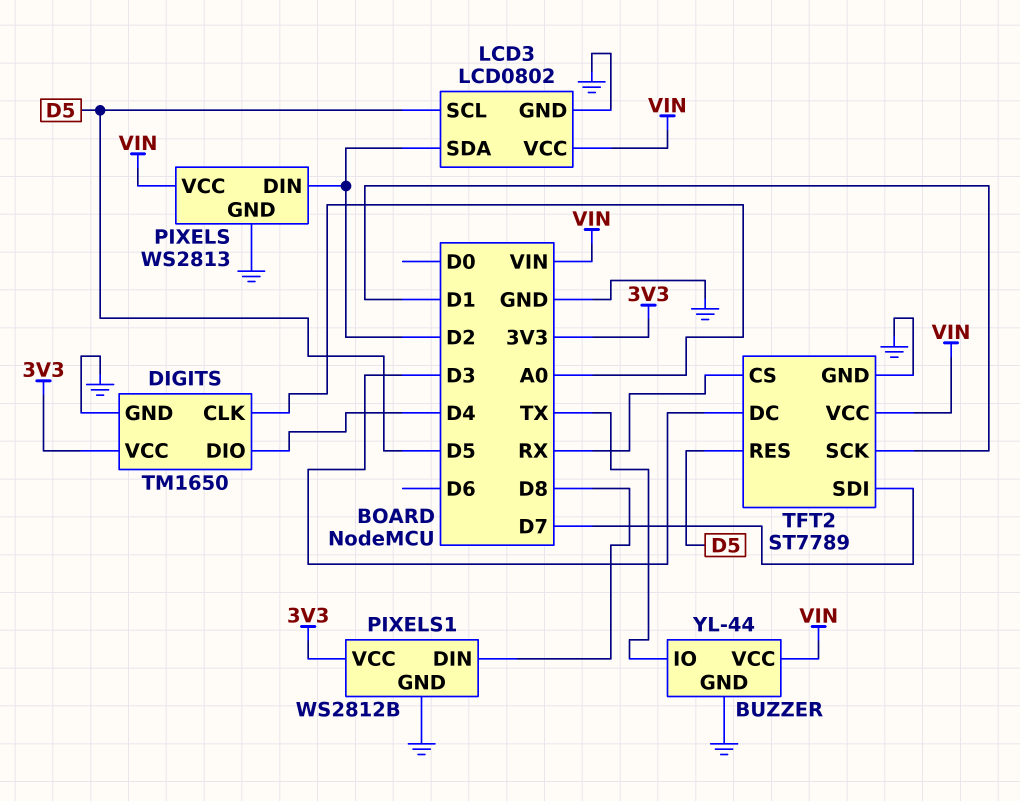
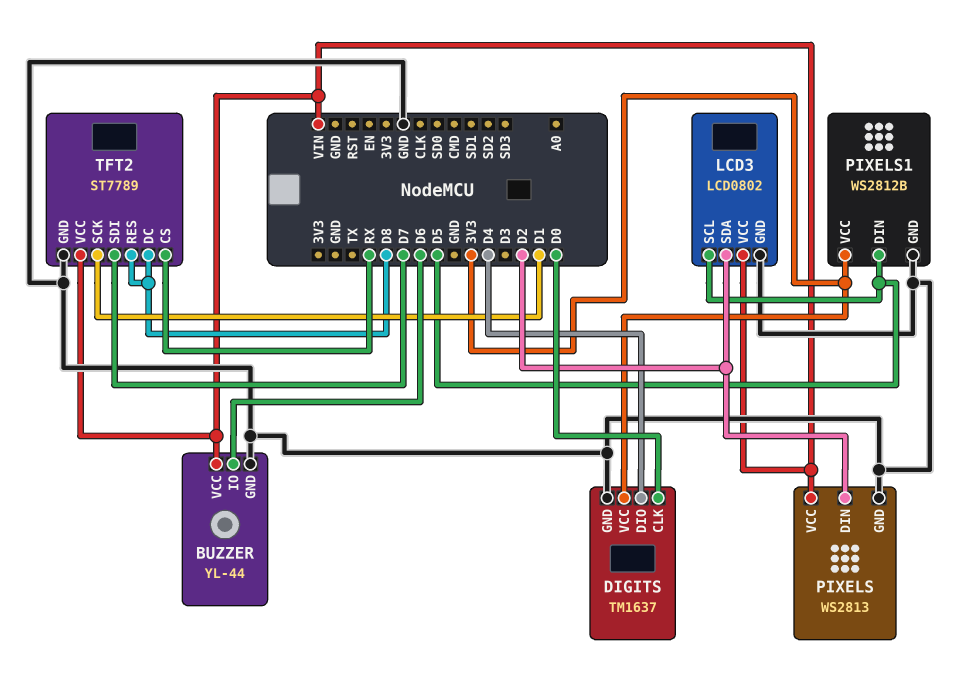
BUZZER pin IO: TX -> D6
DIGITS: TM1650 -> TM1637
DIGITS pin CLK: A0 -> D0
PIXELS1 pin DIN: D8 -> D5
TFT2 pin DC: D3 -> D8
TFT2 pin RES: D5 -> D8

